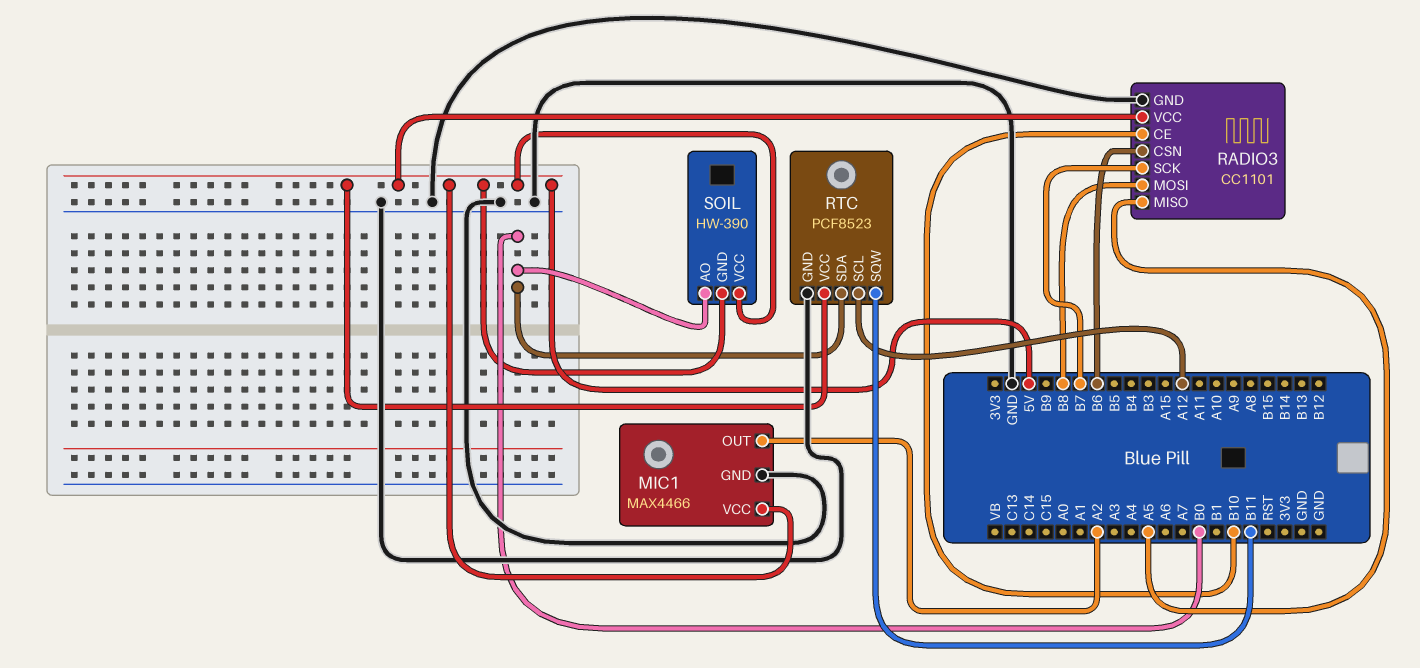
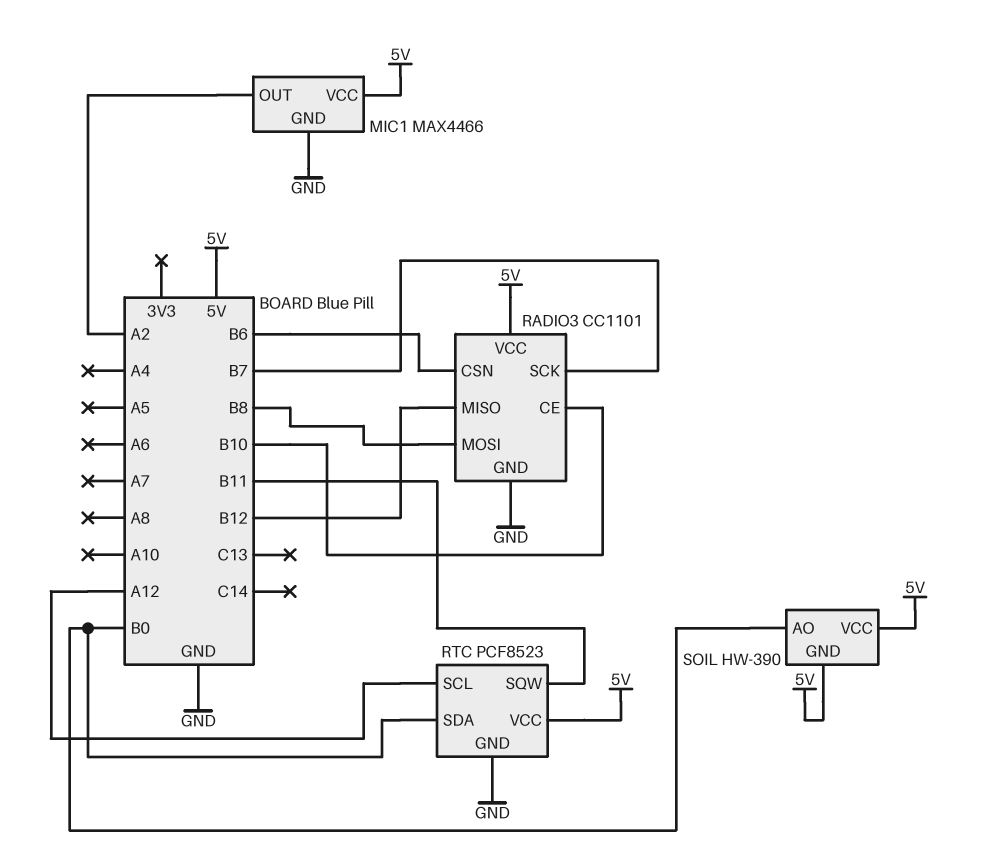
RADIO3 pin MISO: A5 -> B12

